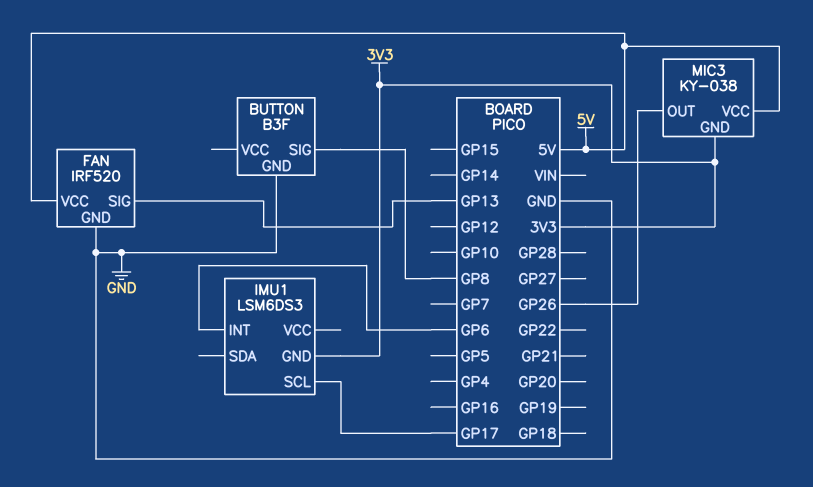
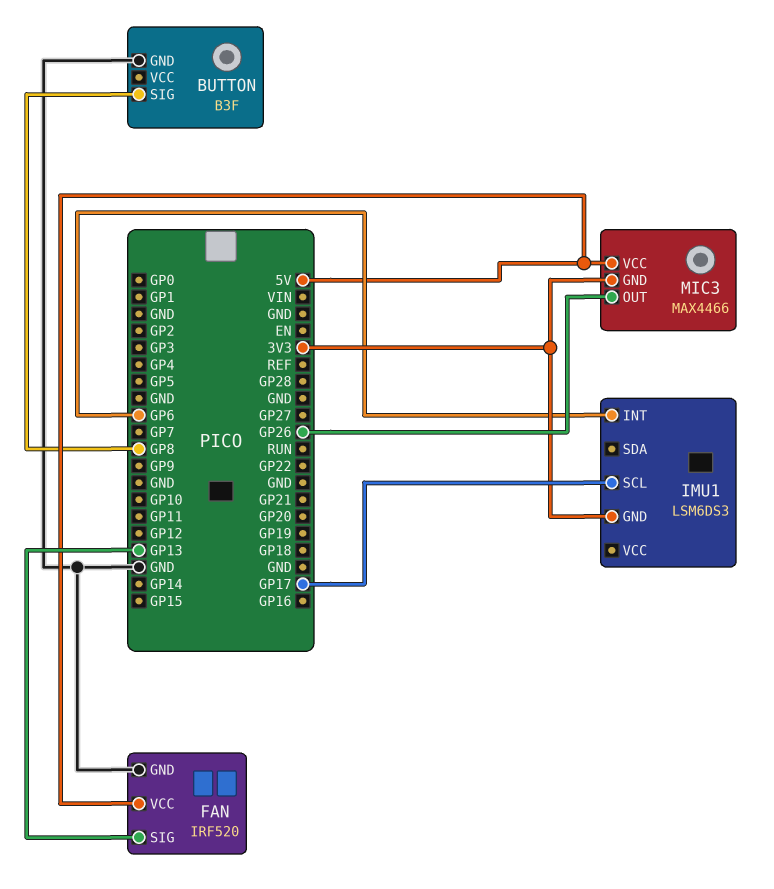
MIC3: KY-038 -> MAX4466

